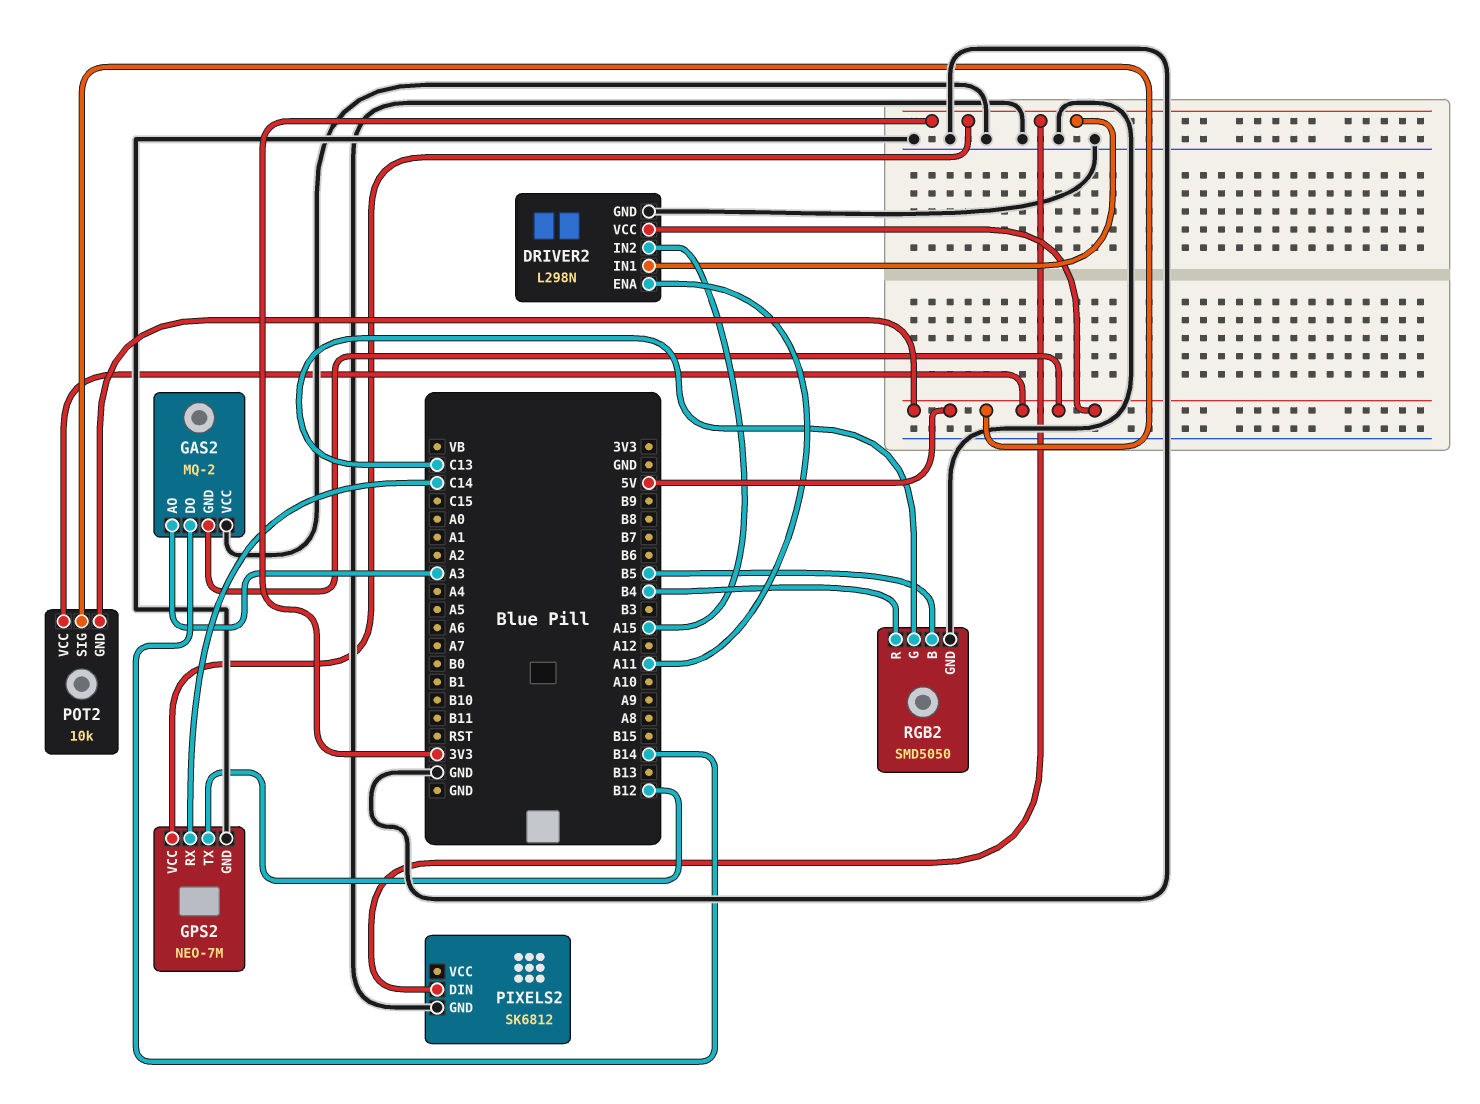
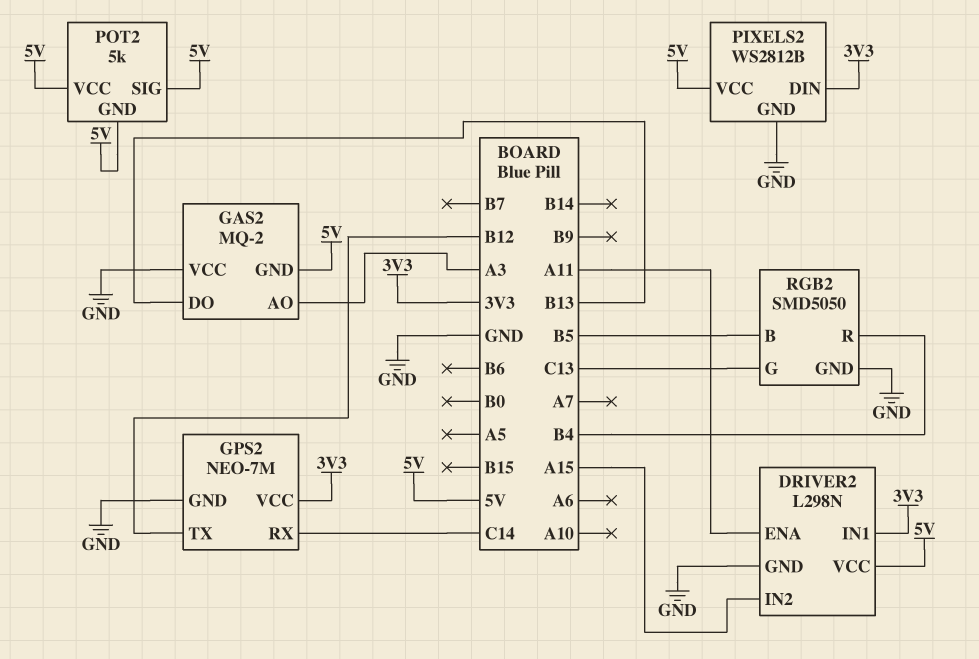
GAS2 pin DO: B14 -> B13
PIXELS2: SK6812 -> WS2812B
PIXELS2 pin VCC: none -> 5V
POT2: 10k -> 5k

